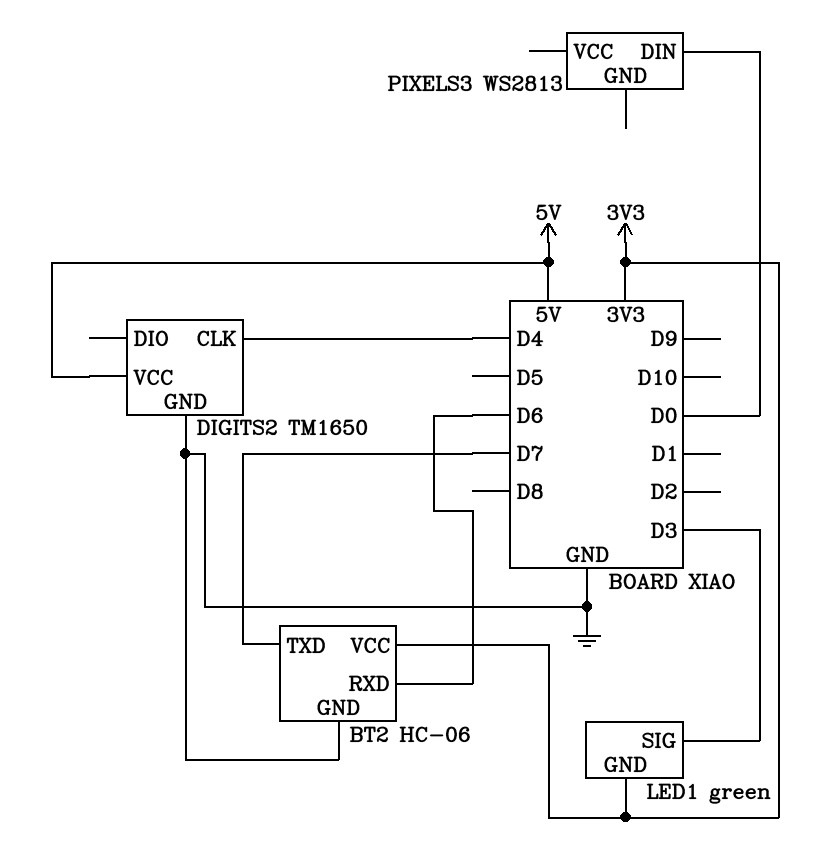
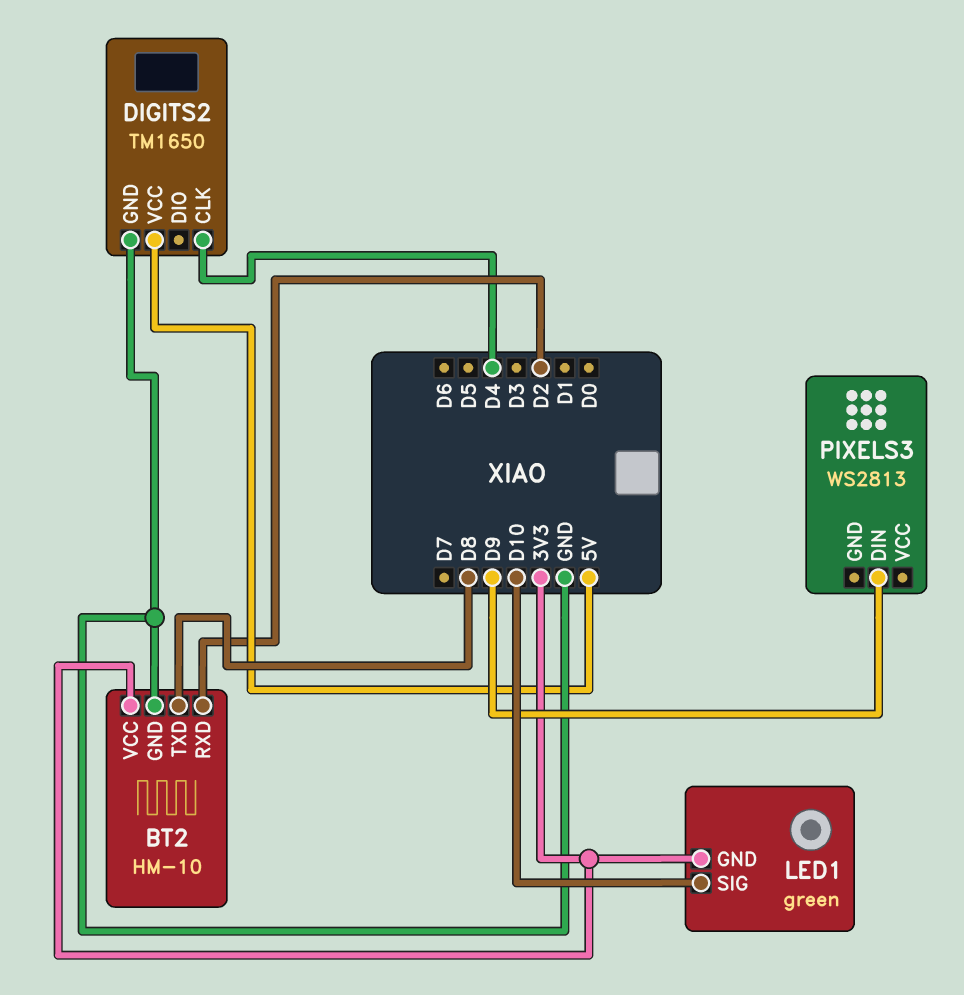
BT2: HC-06 -> HM-10
BT2 pin RXD: D6 -> D2
BT2 pin TXD: D7 -> D8
LED1 pin SIG: D3 -> D10
PIXELS3 pin DIN: D0 -> D9

